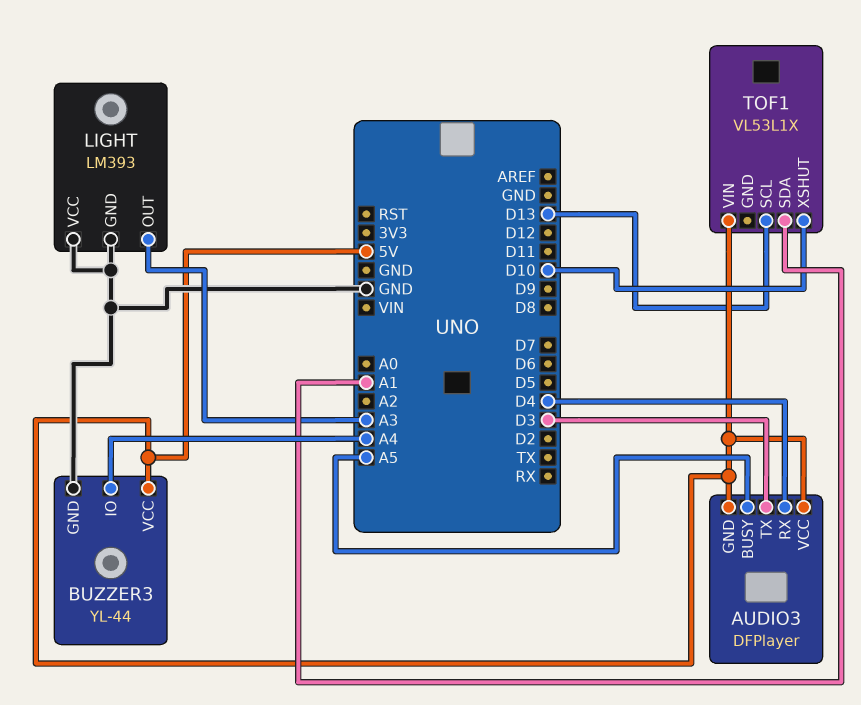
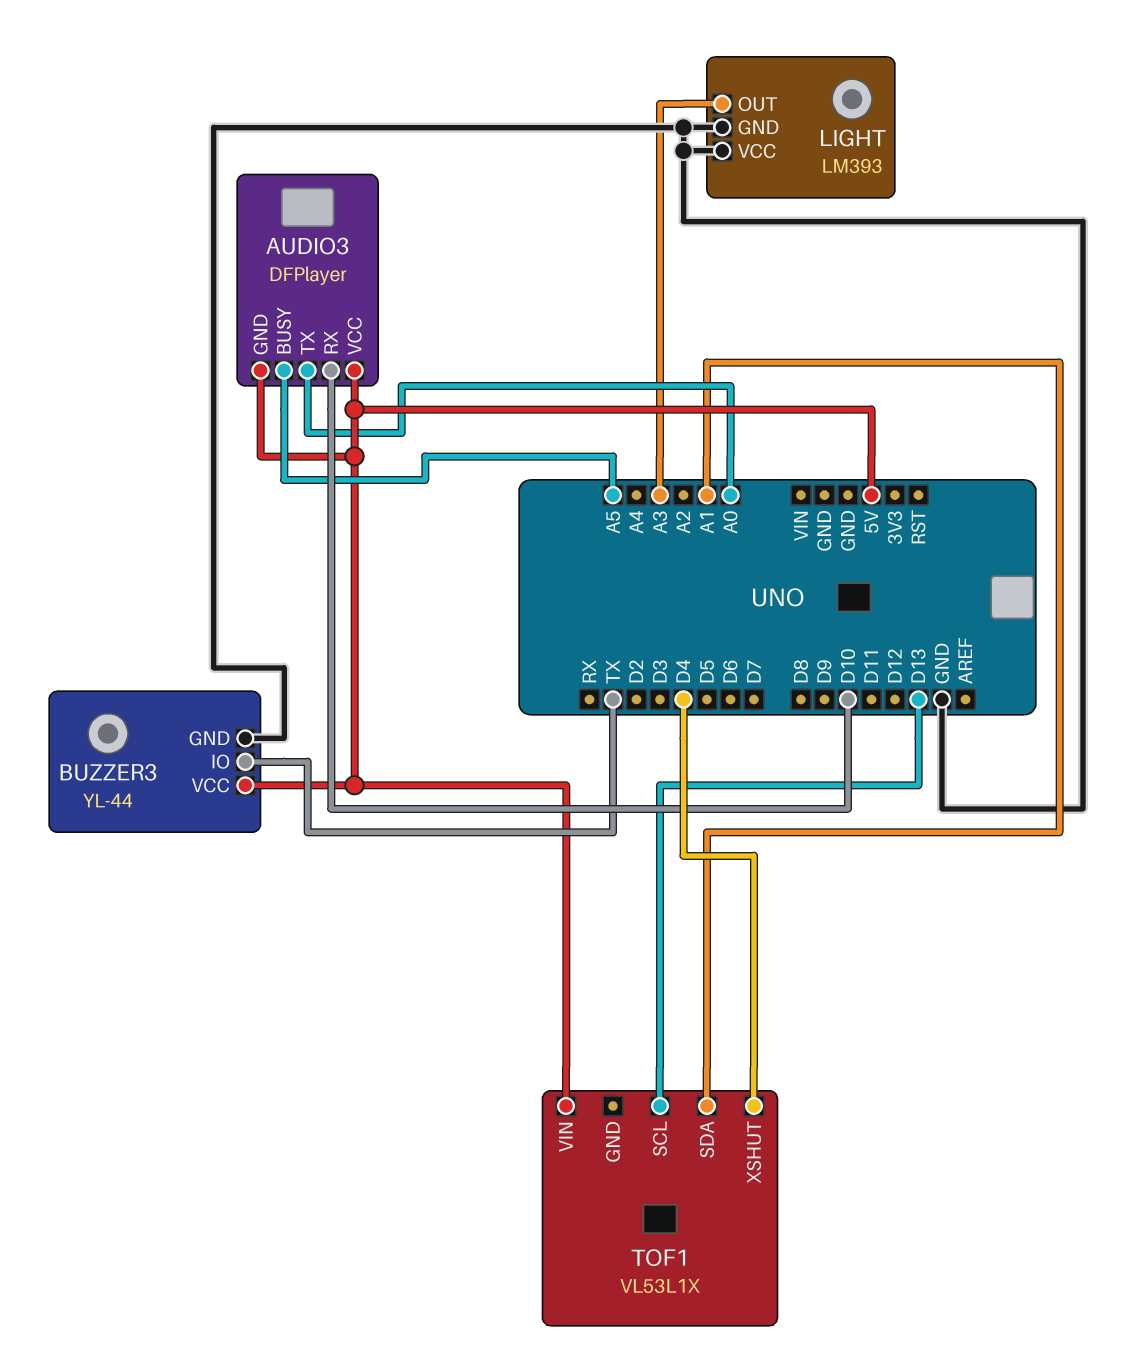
AUDIO3 pin RX: D4 -> D10
AUDIO3 pin TX: D3 -> A0
BUZZER3 pin IO: A4 -> TX
TOF1 pin XSHUT: D10 -> D4

